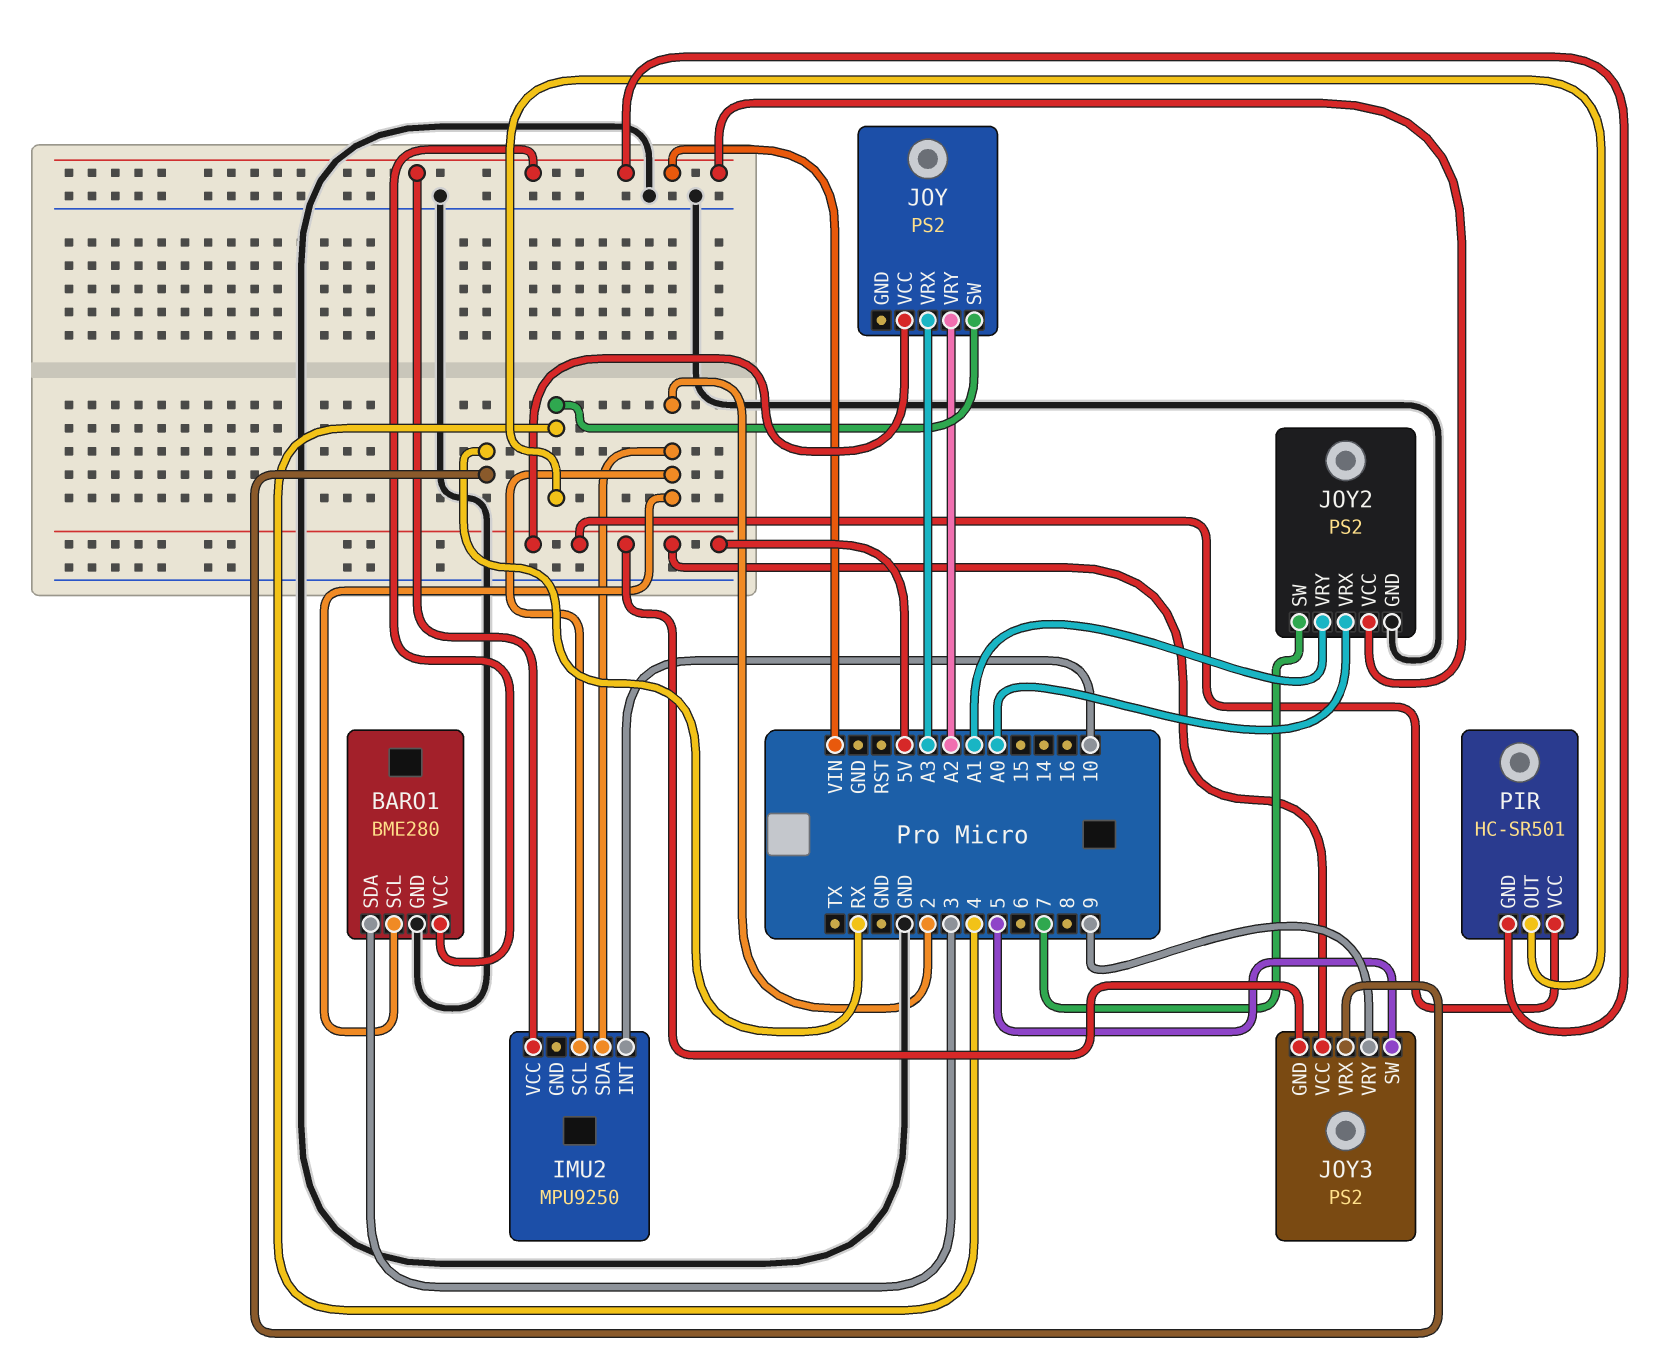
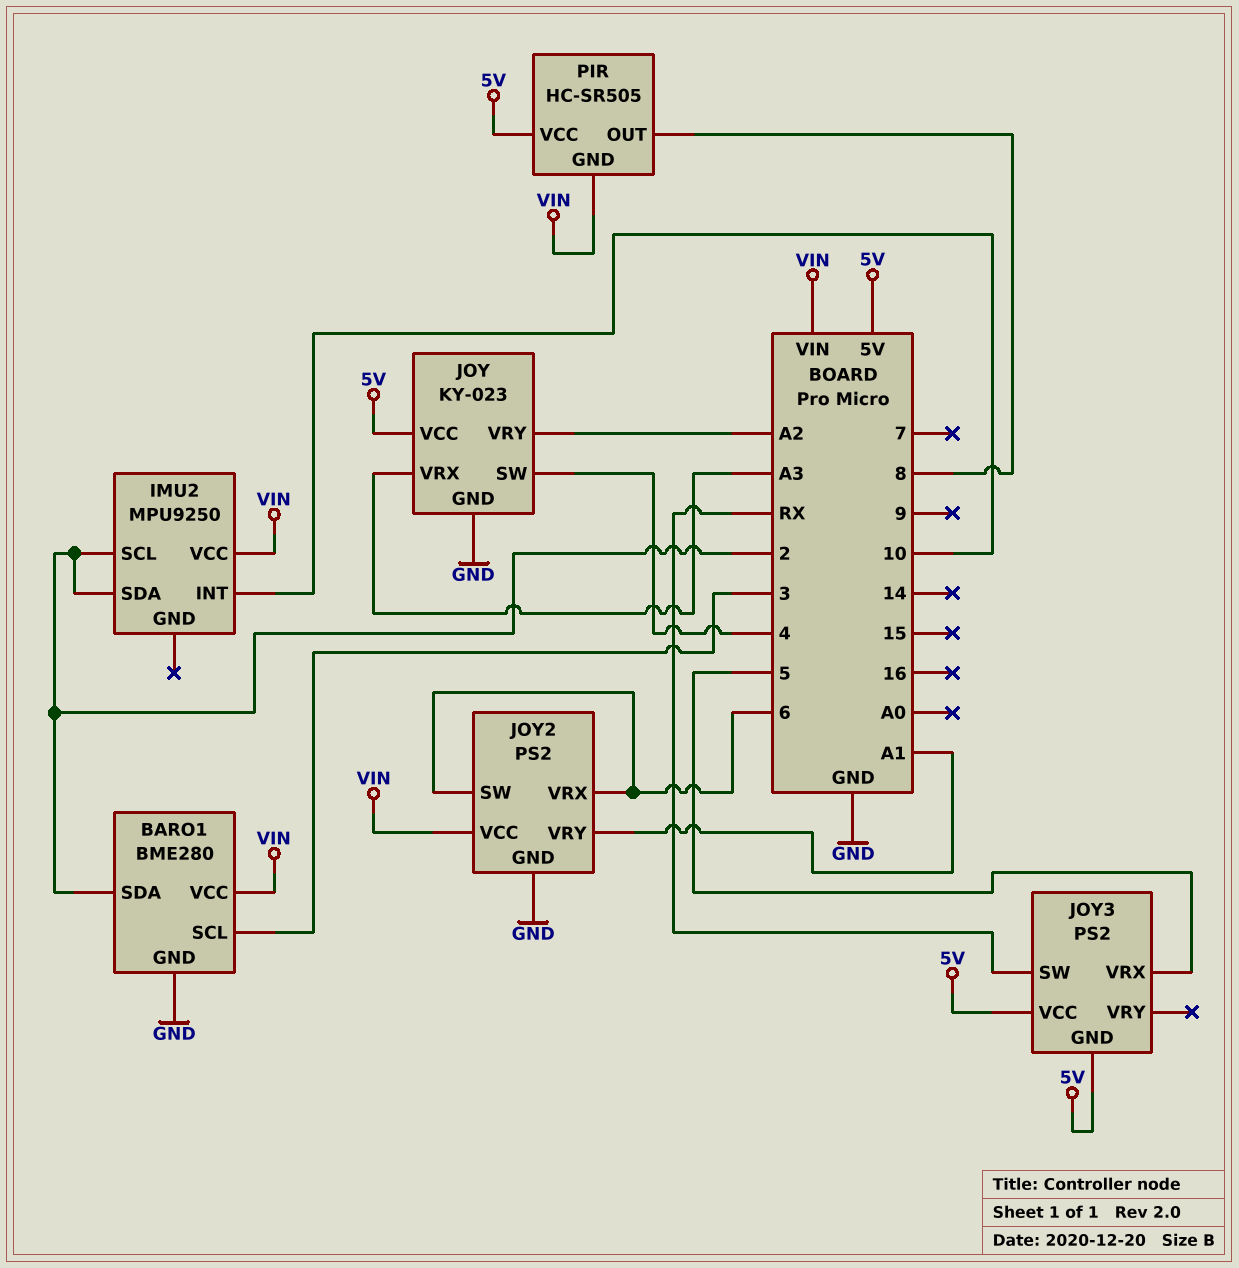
BARO1 pin SCL: 2 -> 3
BARO1 pin SDA: 3 -> 2
JOY: PS2 -> KY-023
JOY pin GND: none -> GND
JOY2 pin SW: 7 -> 6
JOY2 pin VRX: A0 -> 6
JOY3 pin SW: 5 -> RX
JOY3 pin VRX: RX -> 5
JOY3 pin VRY: 9 -> none
PIR: HC-SR501 -> HC-SR505
PIR pin OUT: 4 -> 8

